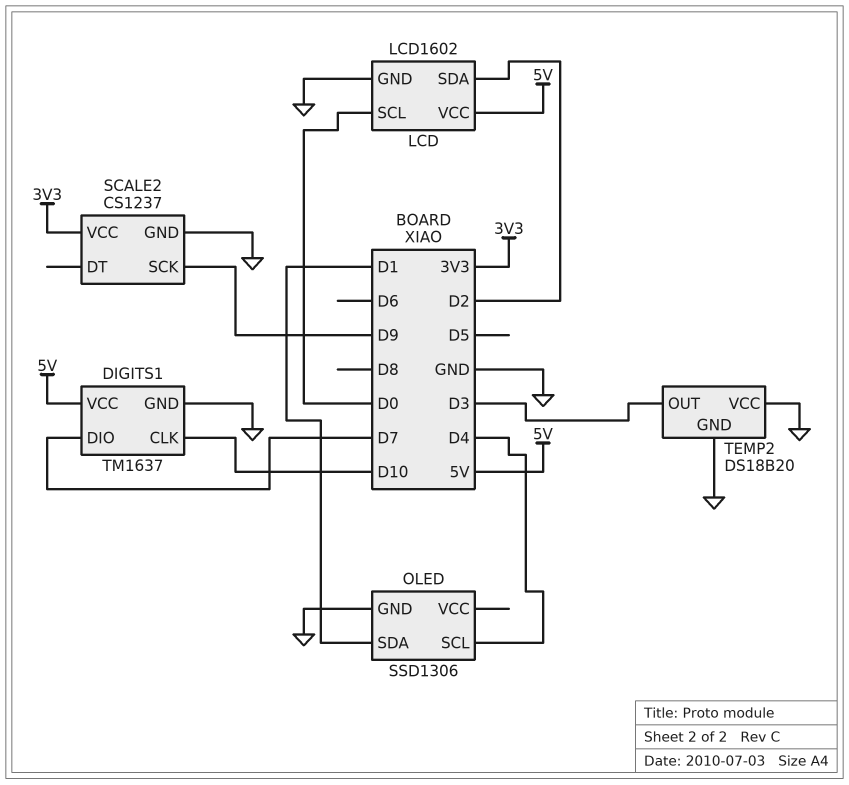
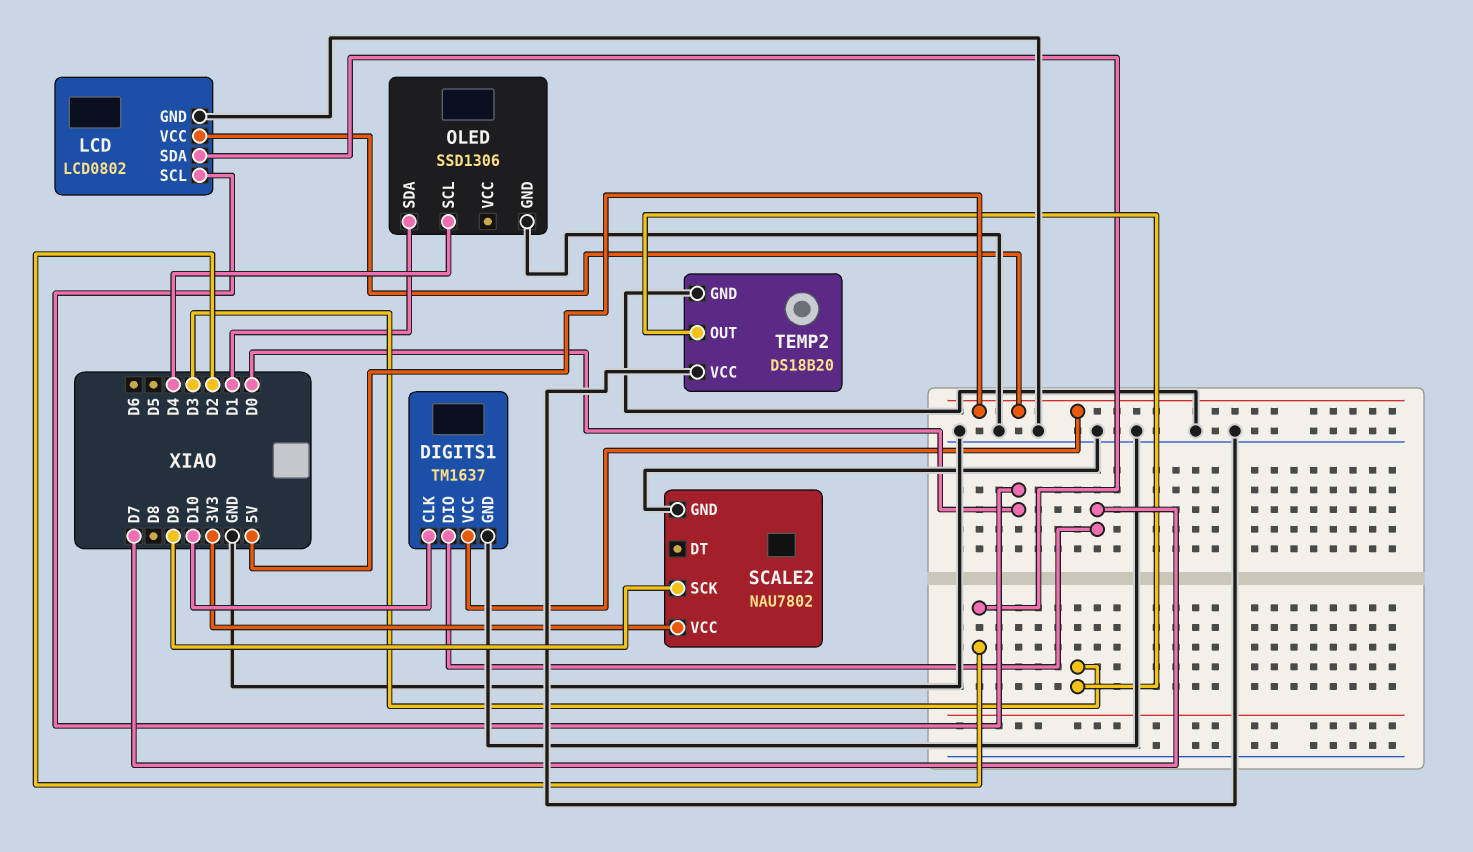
LCD: LCD1602 -> LCD0802
SCALE2: CS1237 -> NAU7802

